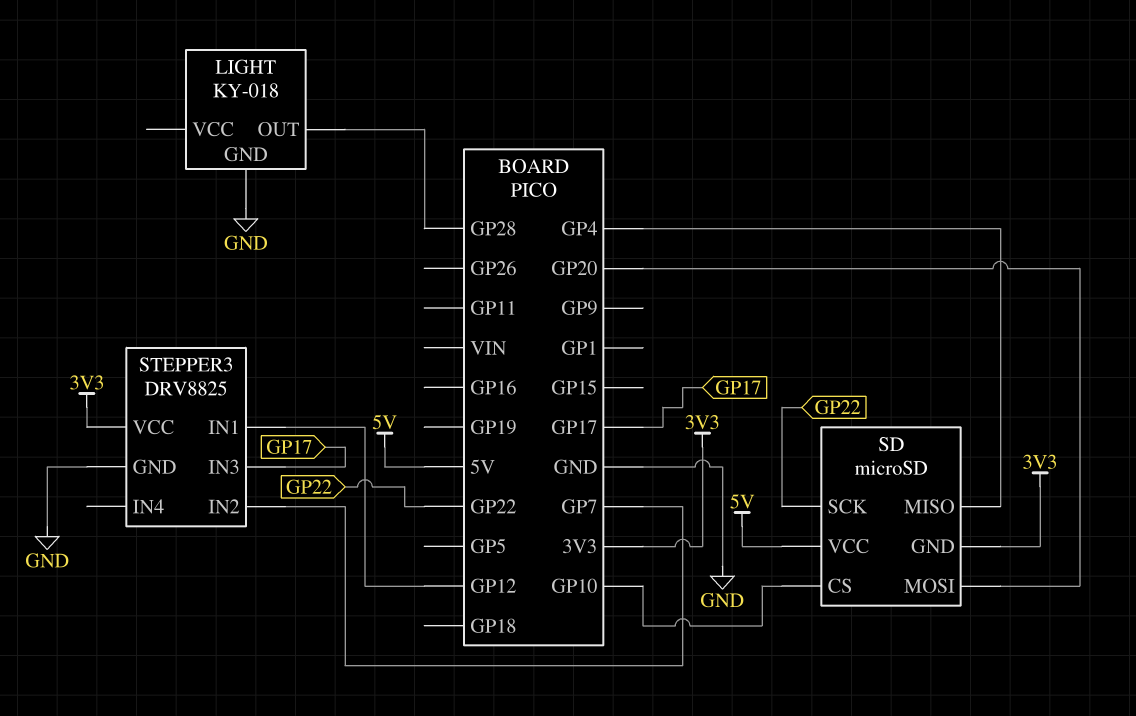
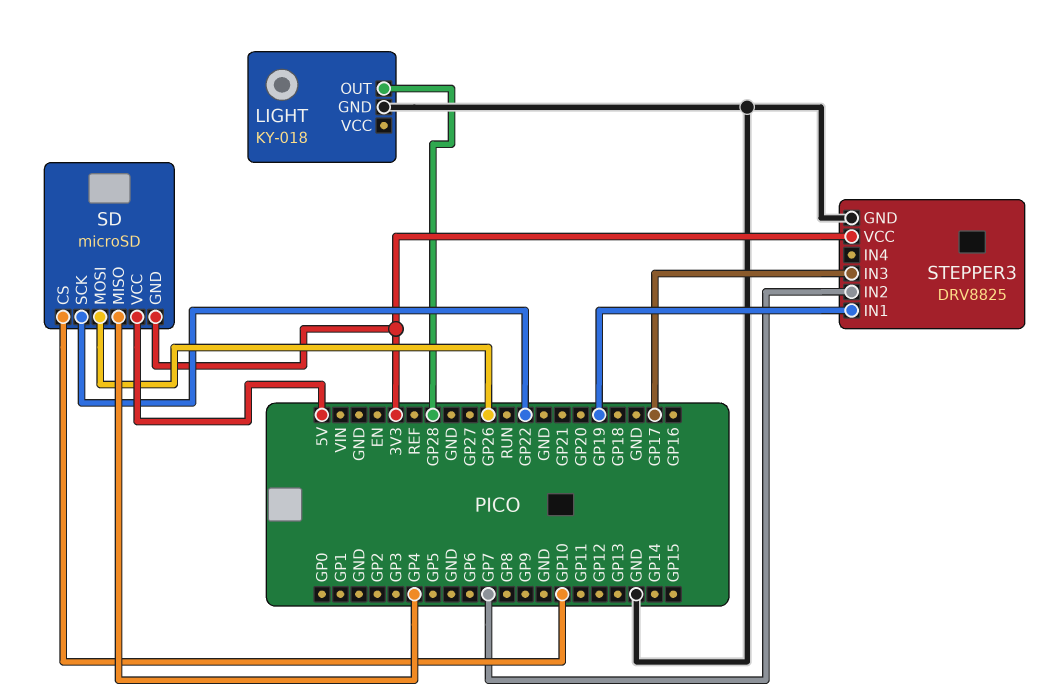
SD pin MOSI: GP20 -> GP26
STEPPER3 pin IN1: GP12 -> GP19

